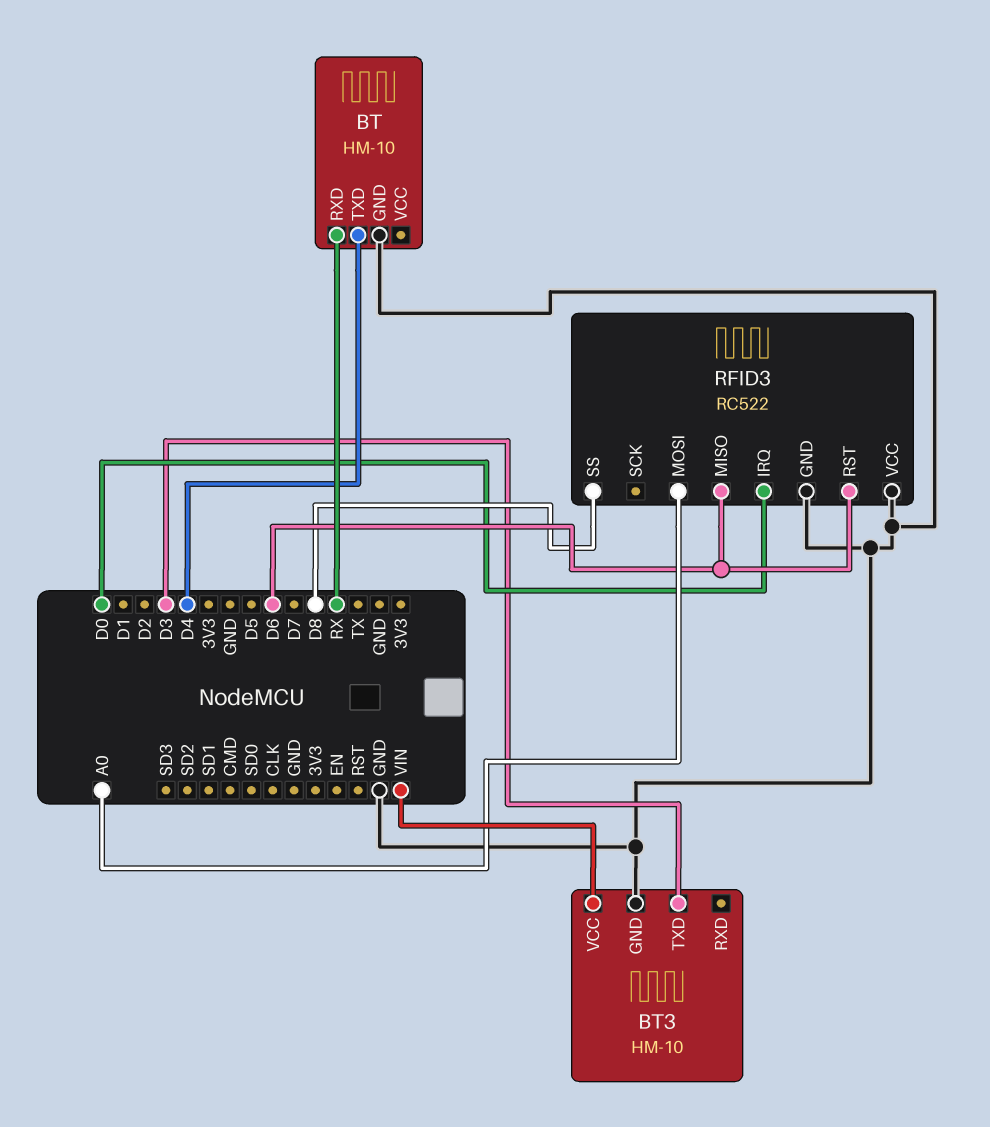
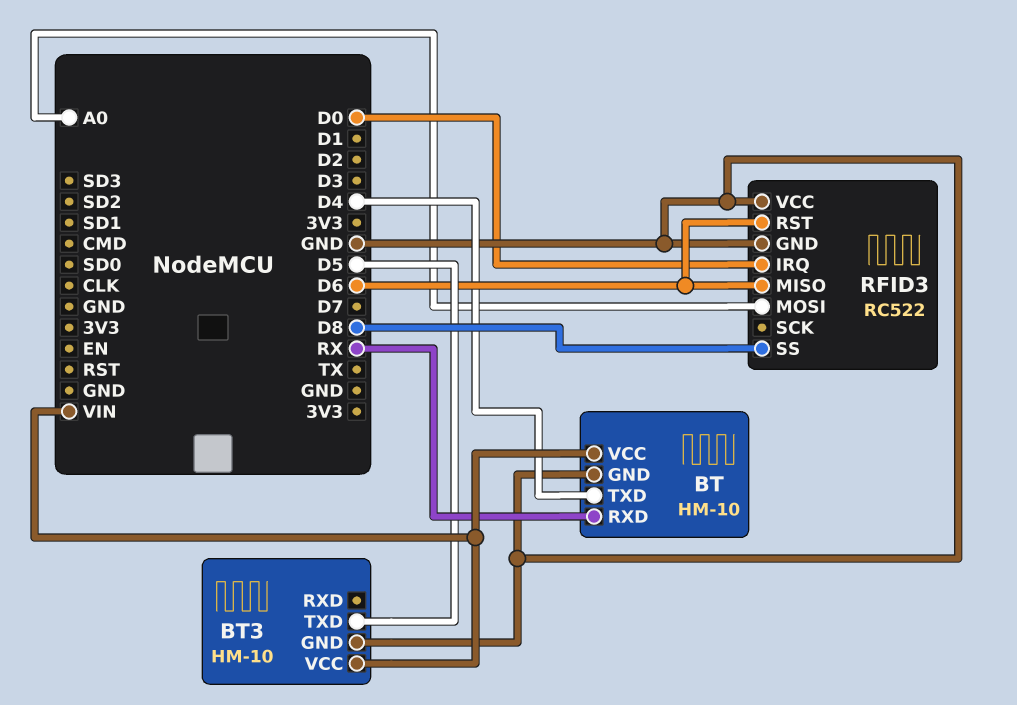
BT pin VCC: none -> VIN
BT3 pin TXD: D3 -> D5

